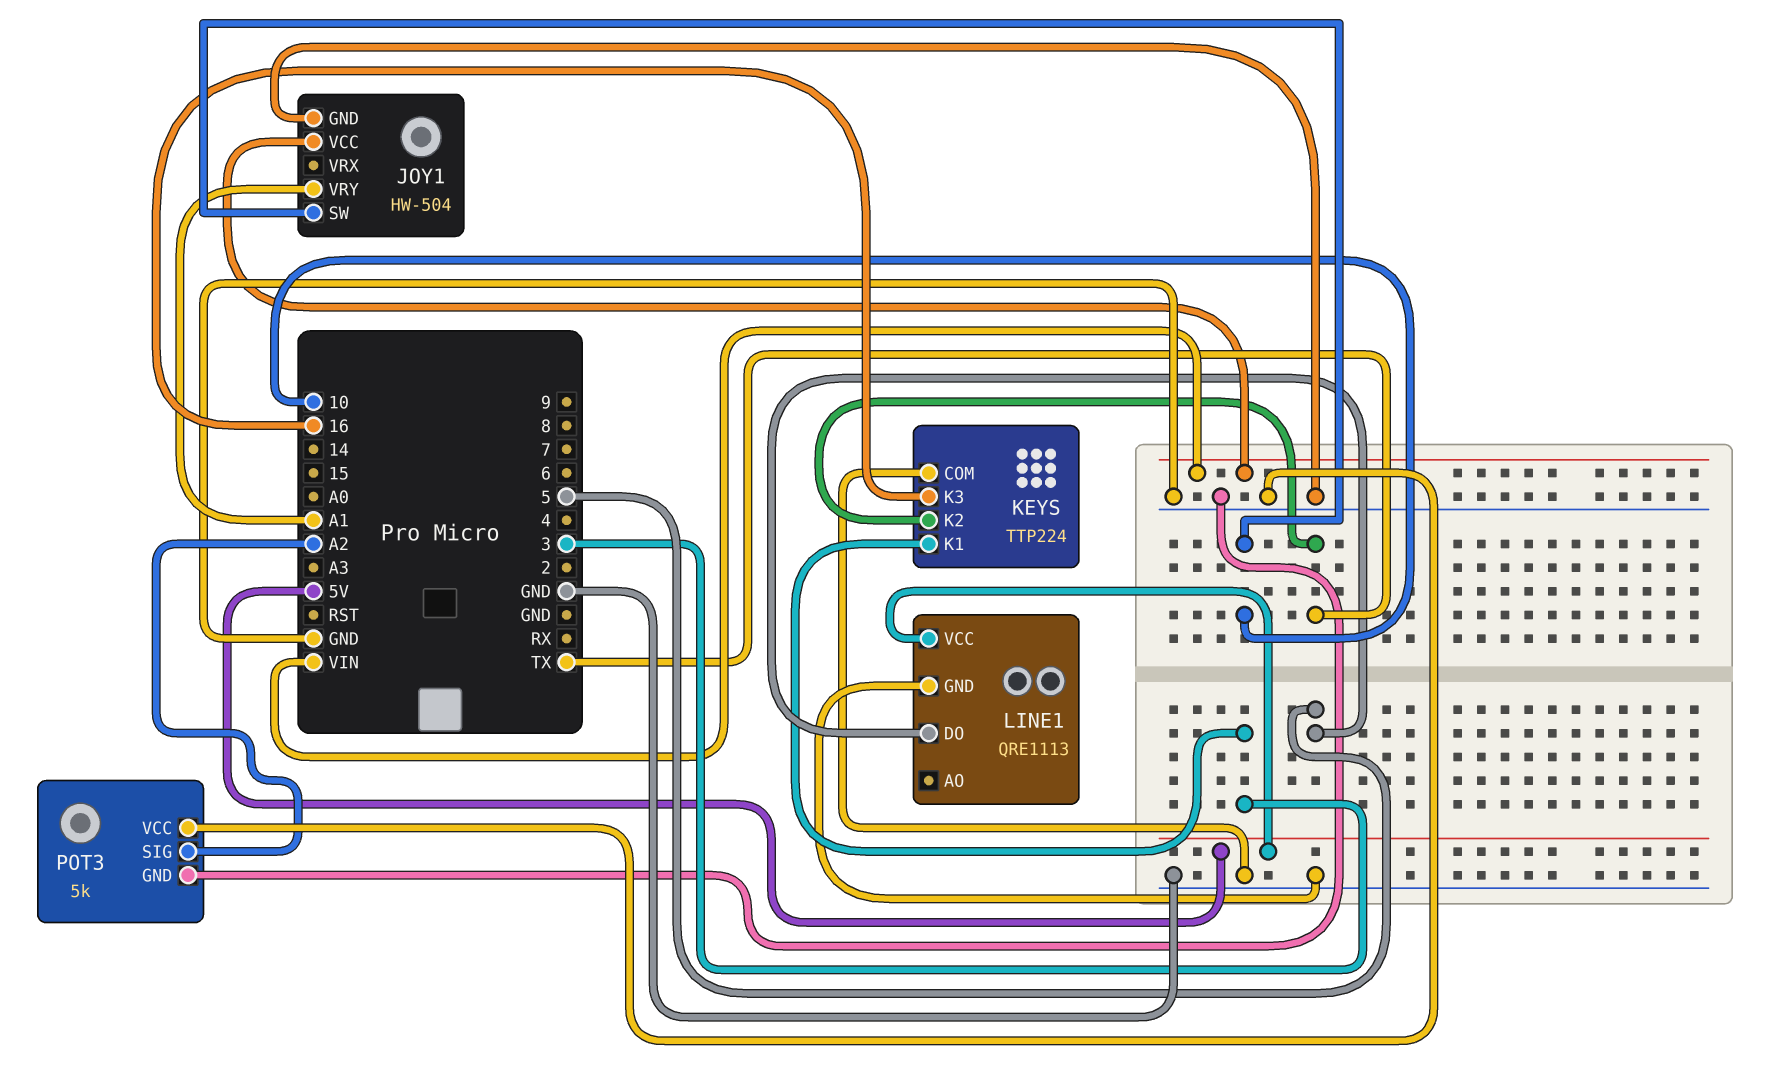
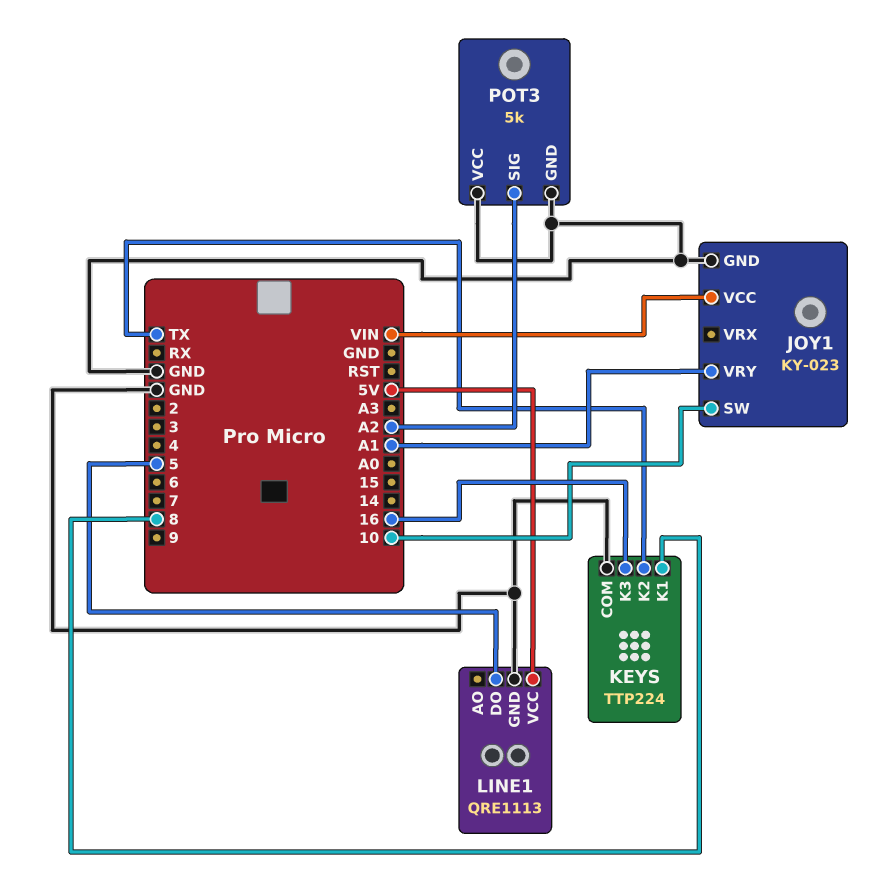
JOY1: HW-504 -> KY-023
KEYS pin K1: 3 -> 8

